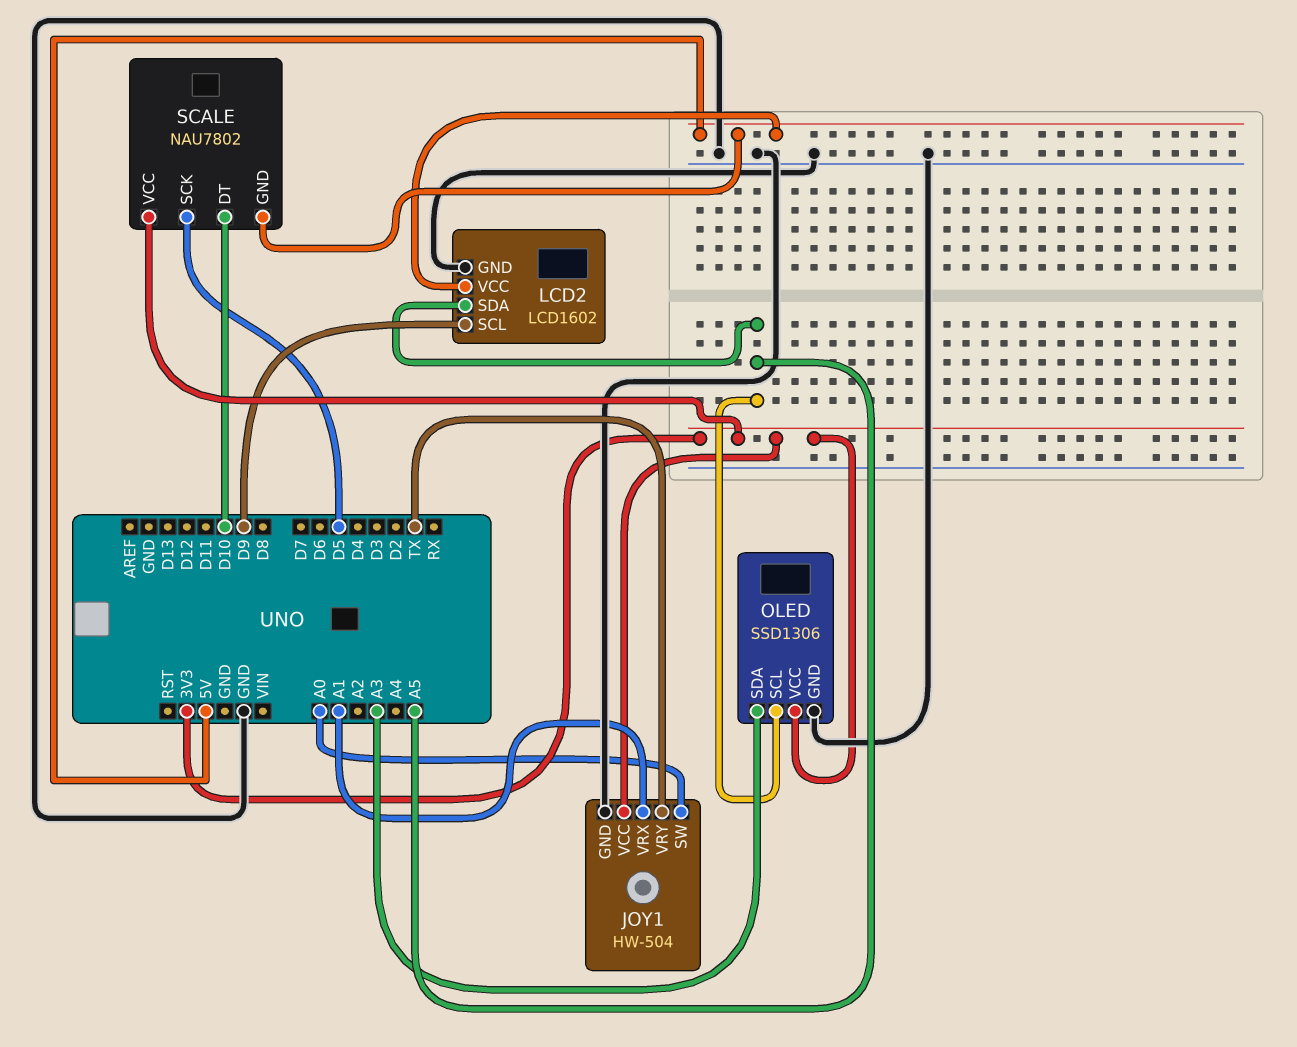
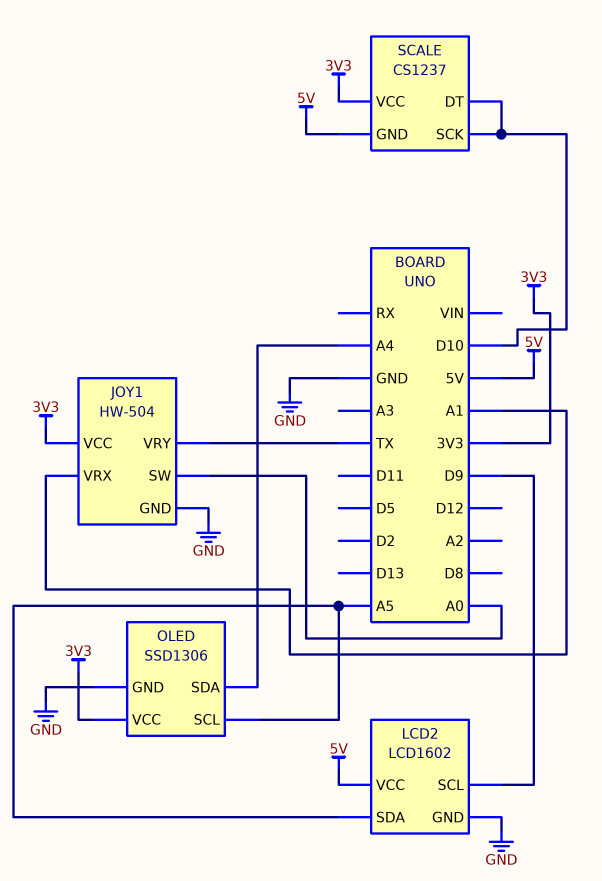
OLED pin SDA: A3 -> A4
SCALE: NAU7802 -> CS1237
SCALE pin SCK: D5 -> D10

